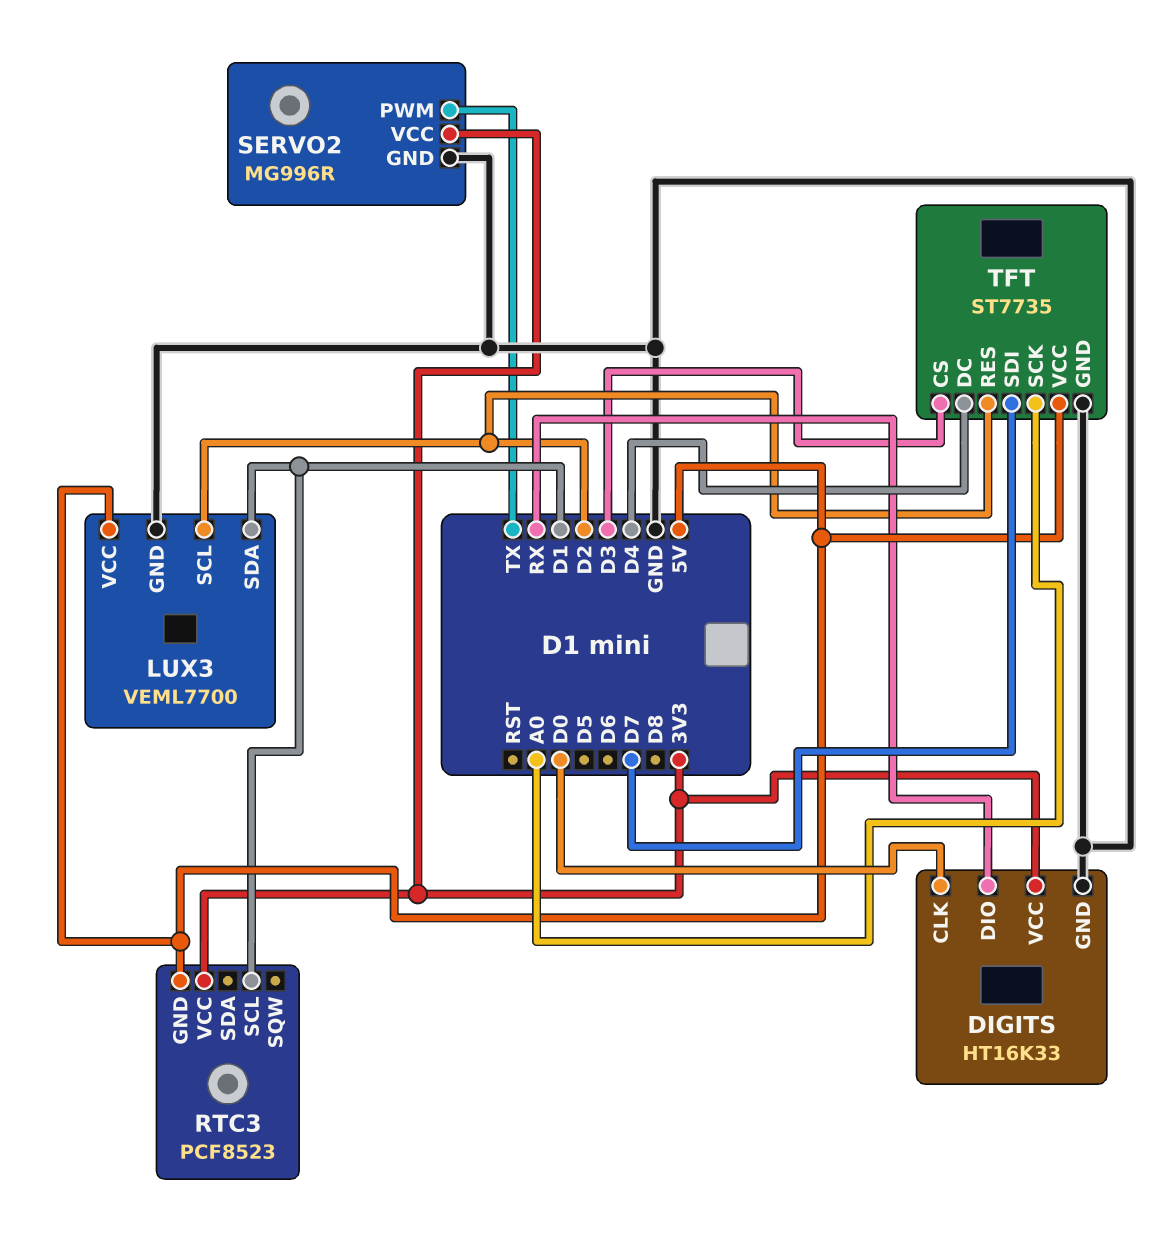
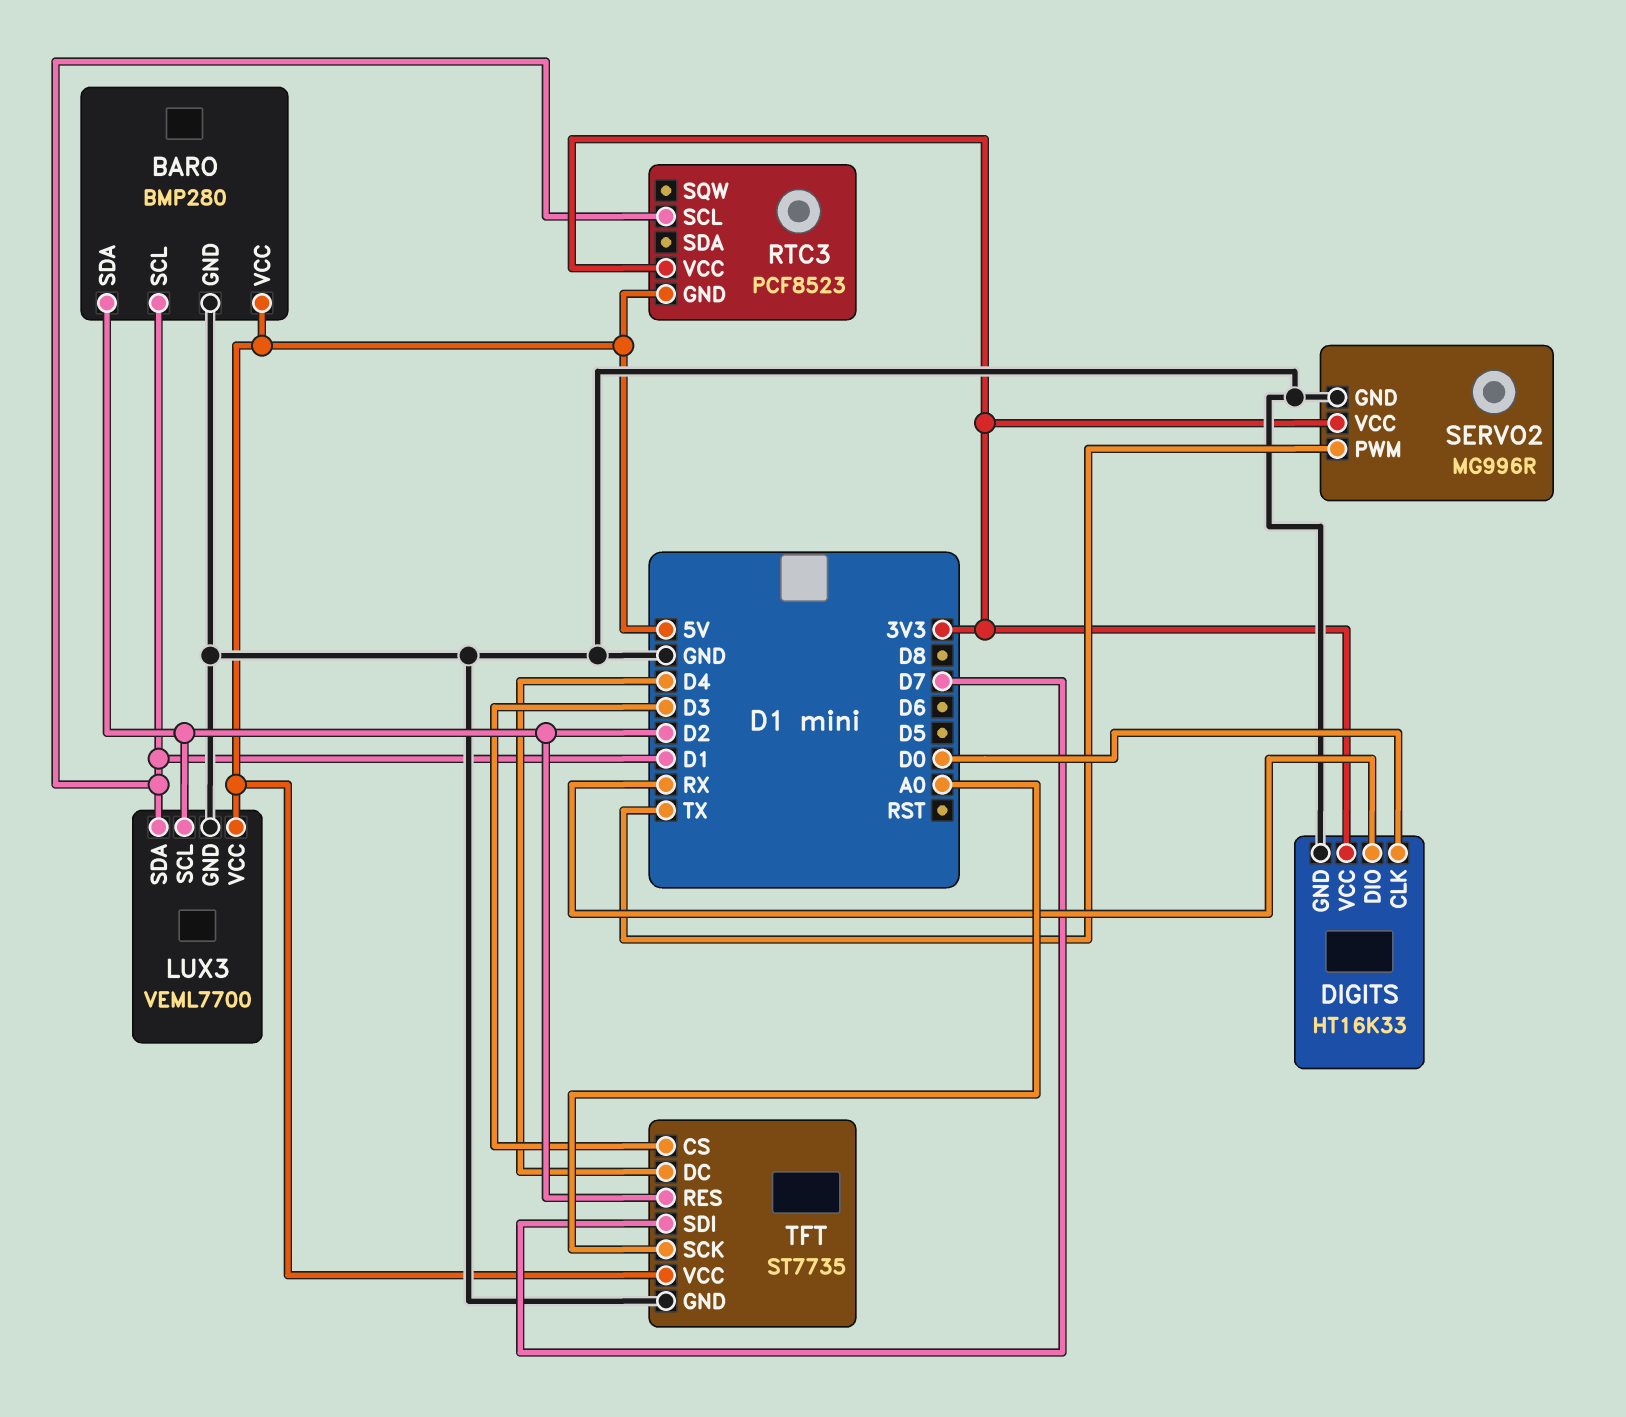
BARO: none -> BMP280
BARO pin GND: none -> GND
BARO pin SCL: none -> D1
BARO pin SDA: none -> D2
BARO pin VCC: none -> 5V

